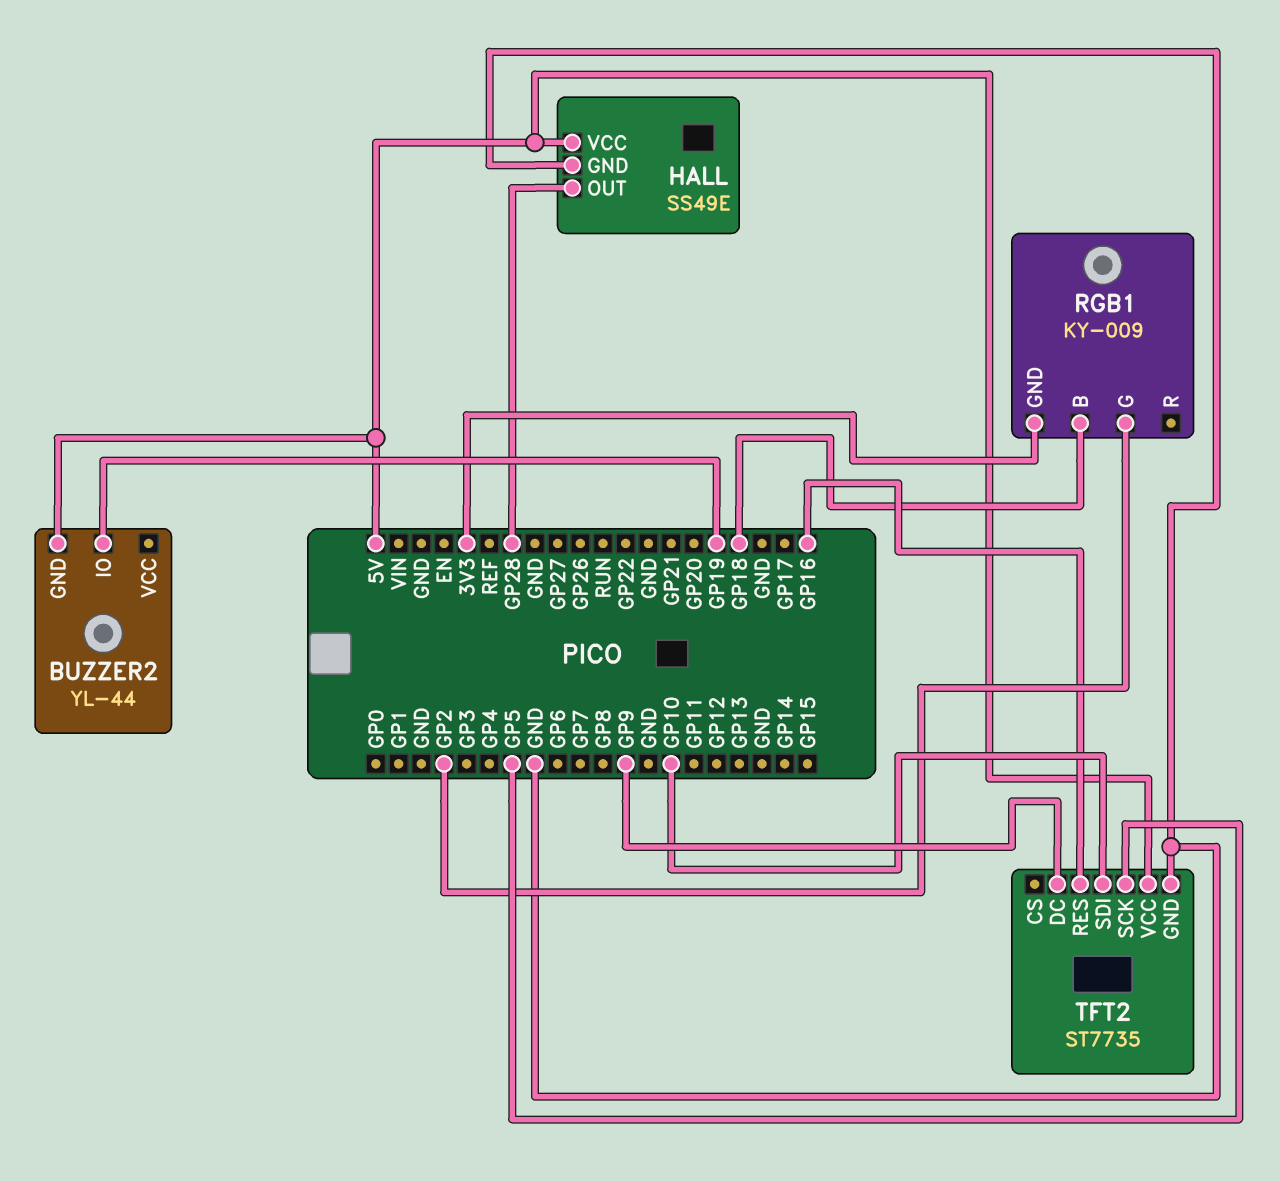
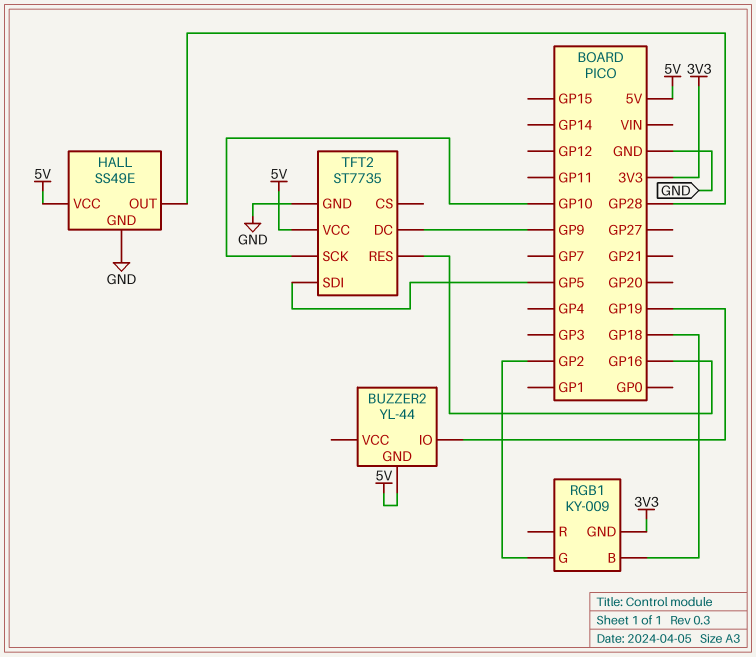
TFT2 pin SCK: GP5 -> GP10
TFT2 pin SDI: GP10 -> GP5

